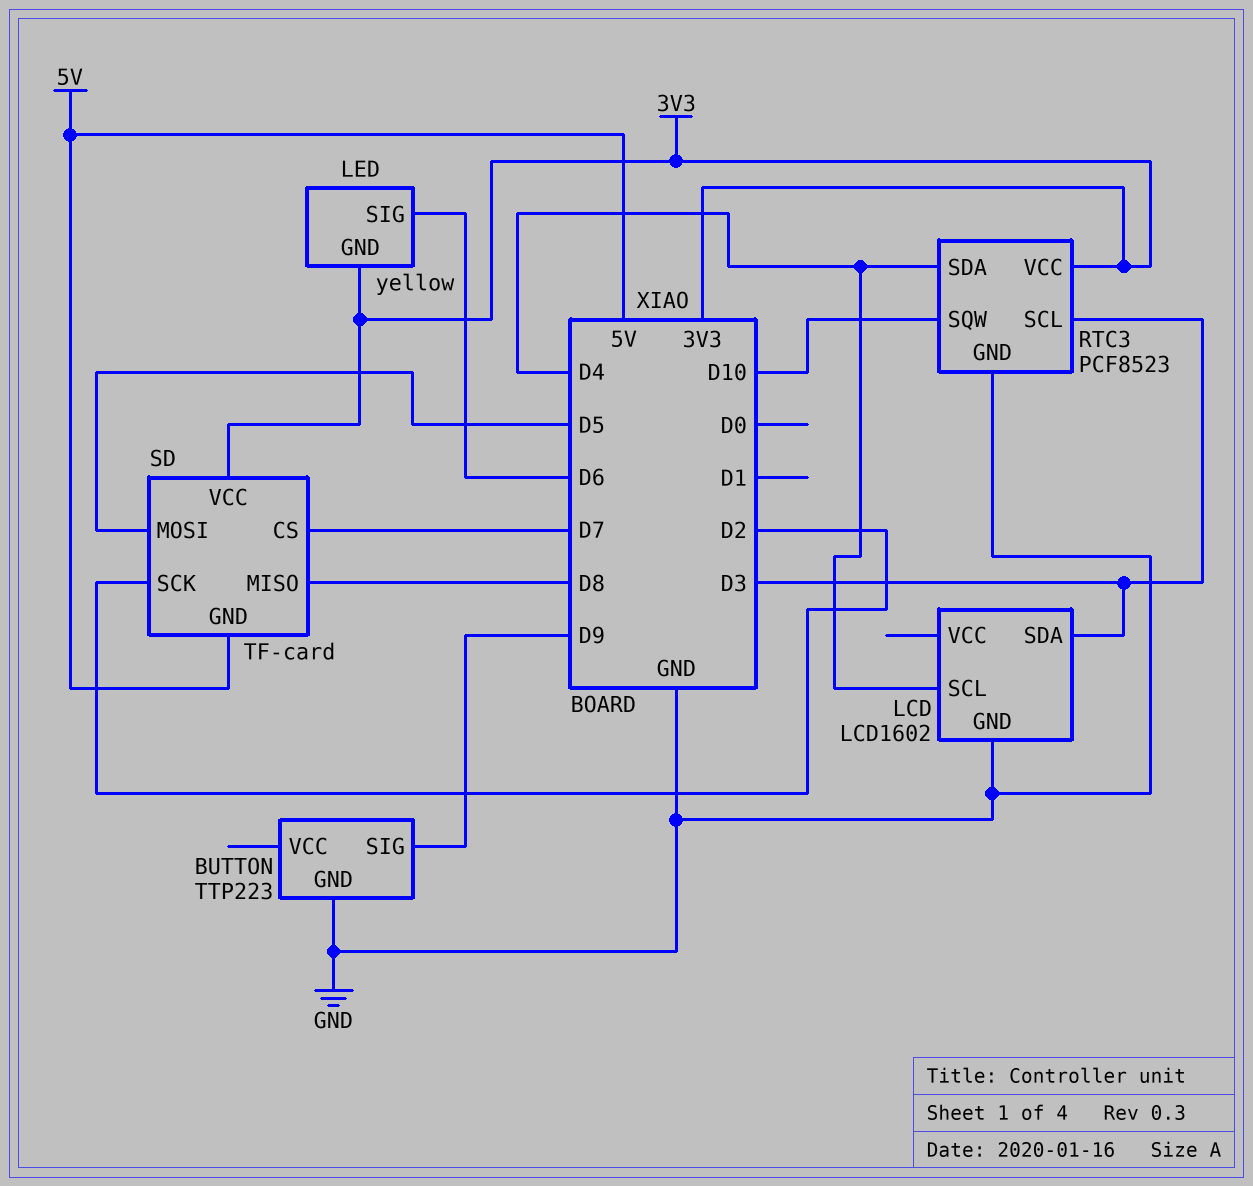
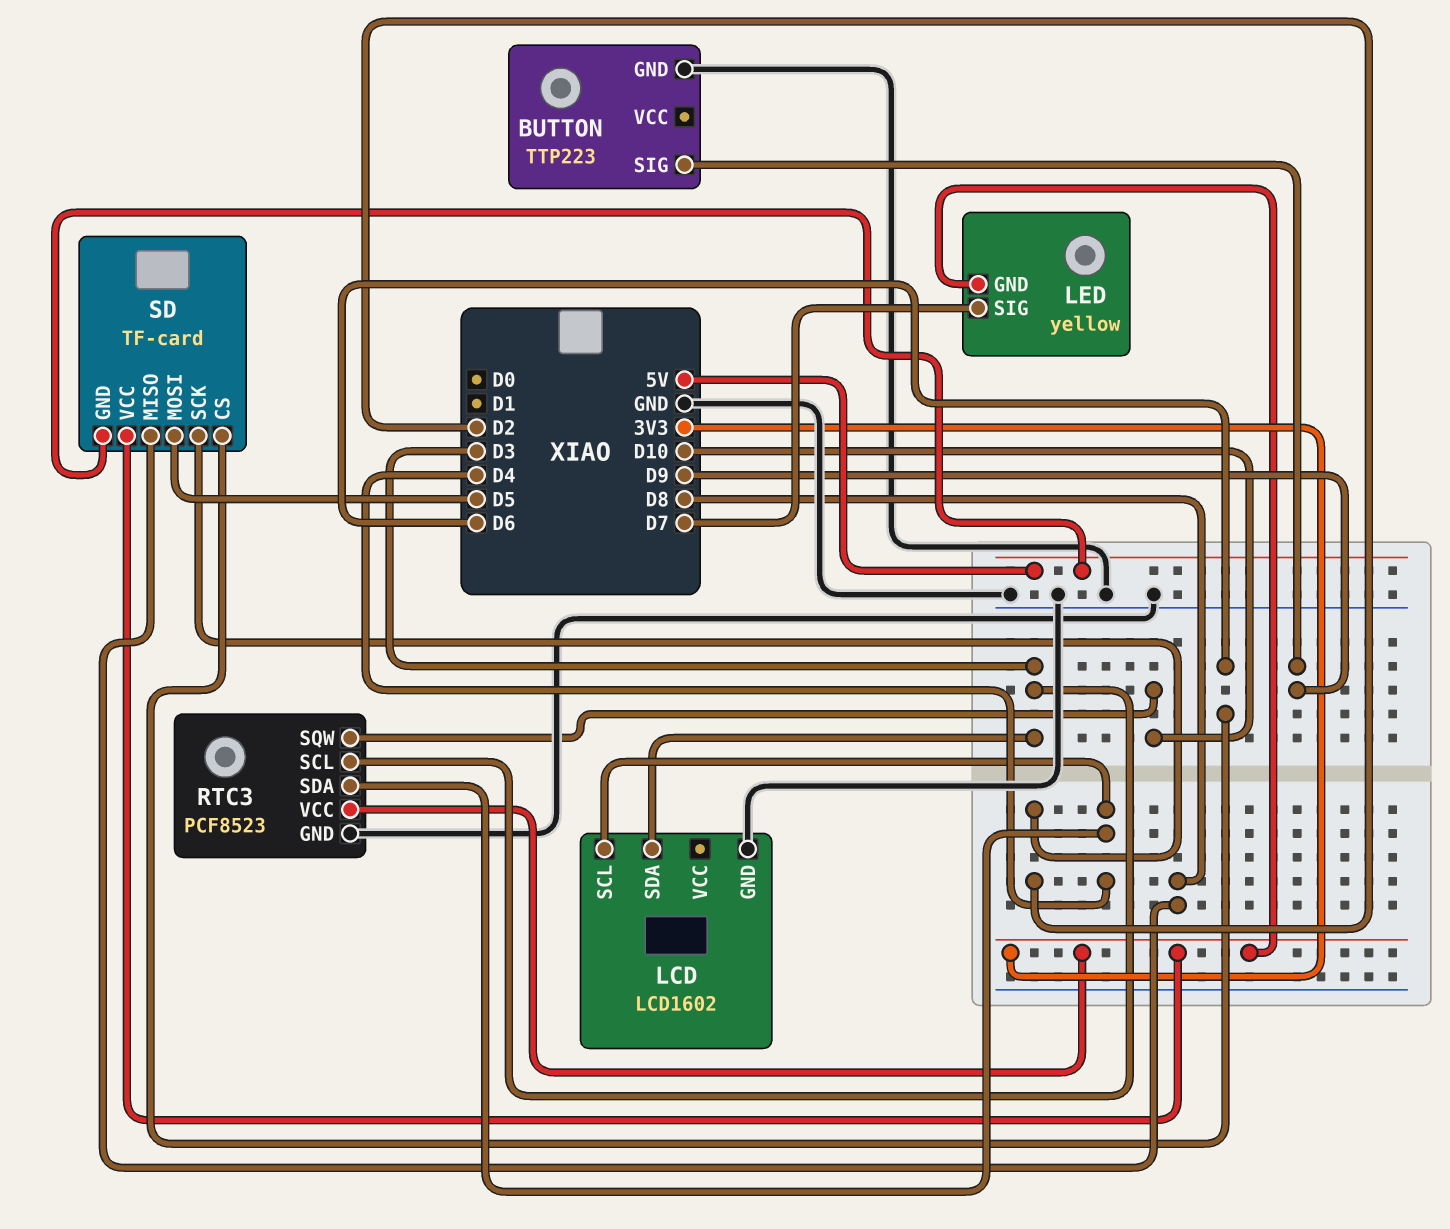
LED pin SIG: D6 -> D7
SD pin CS: D7 -> D6

